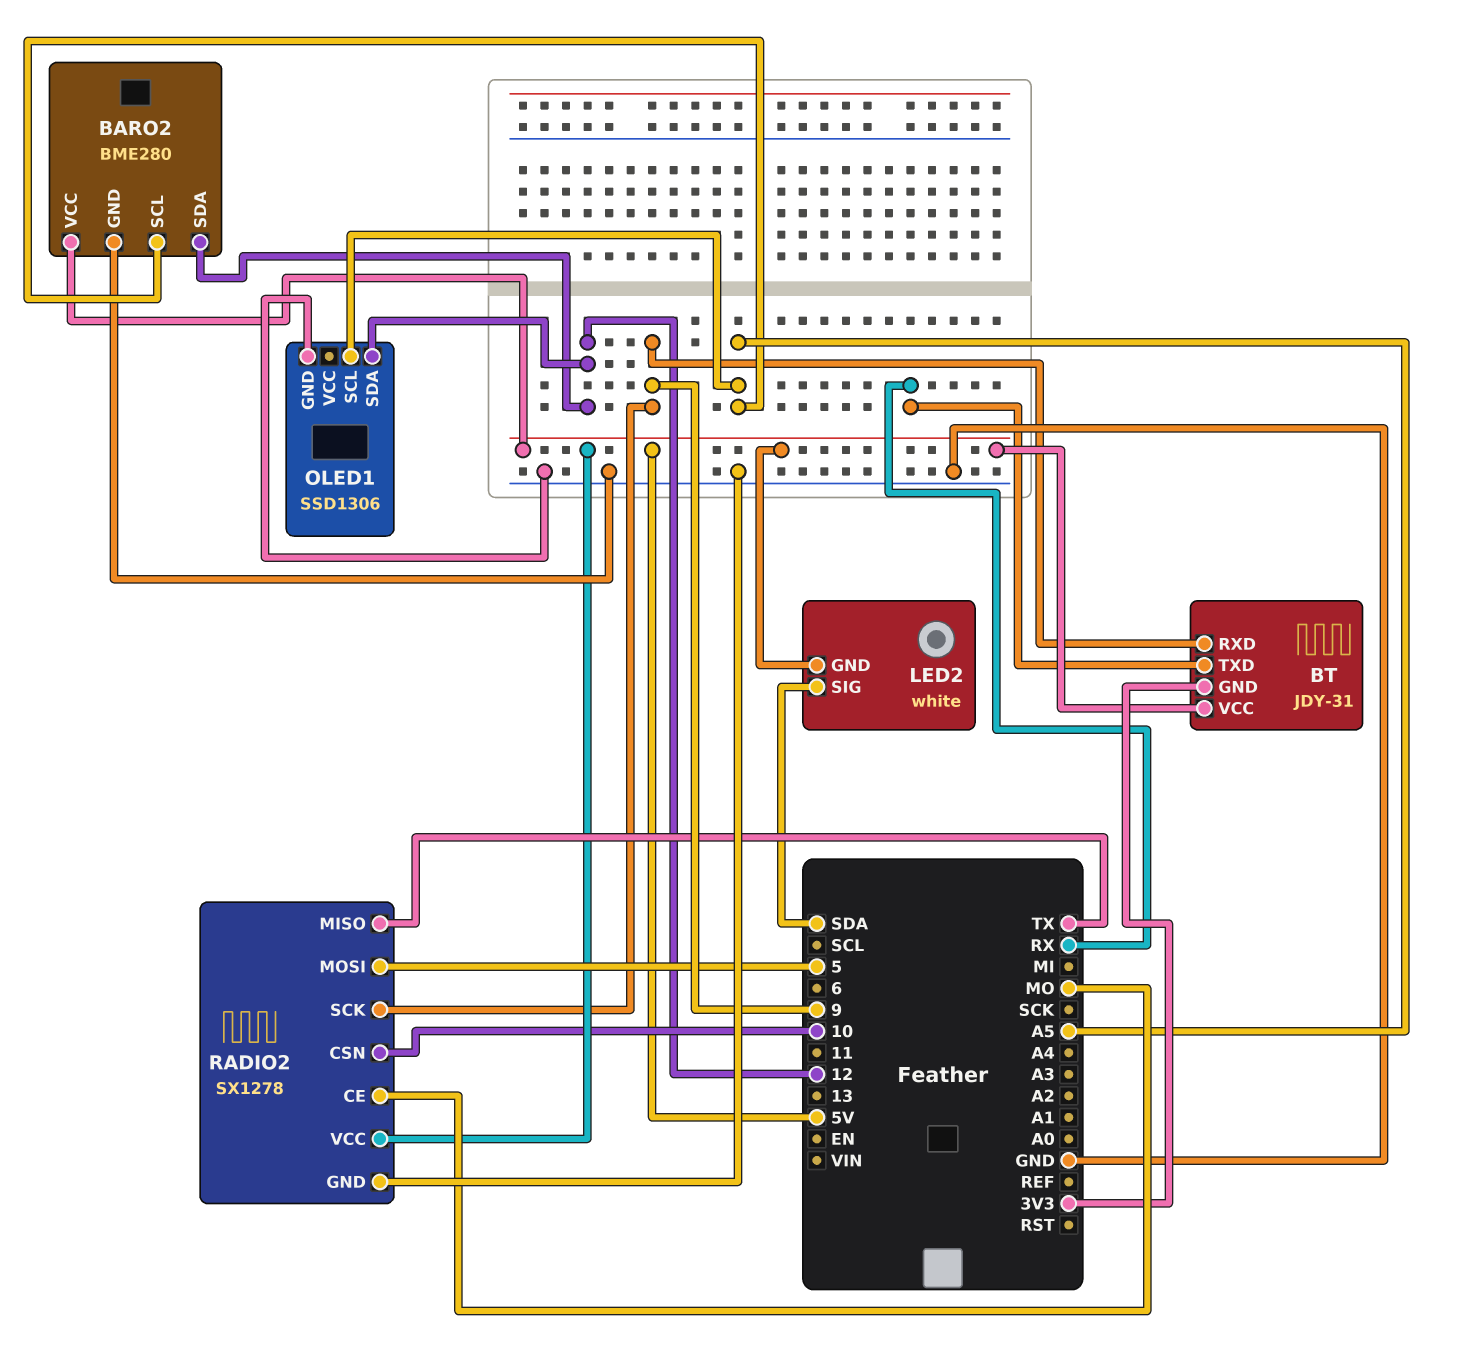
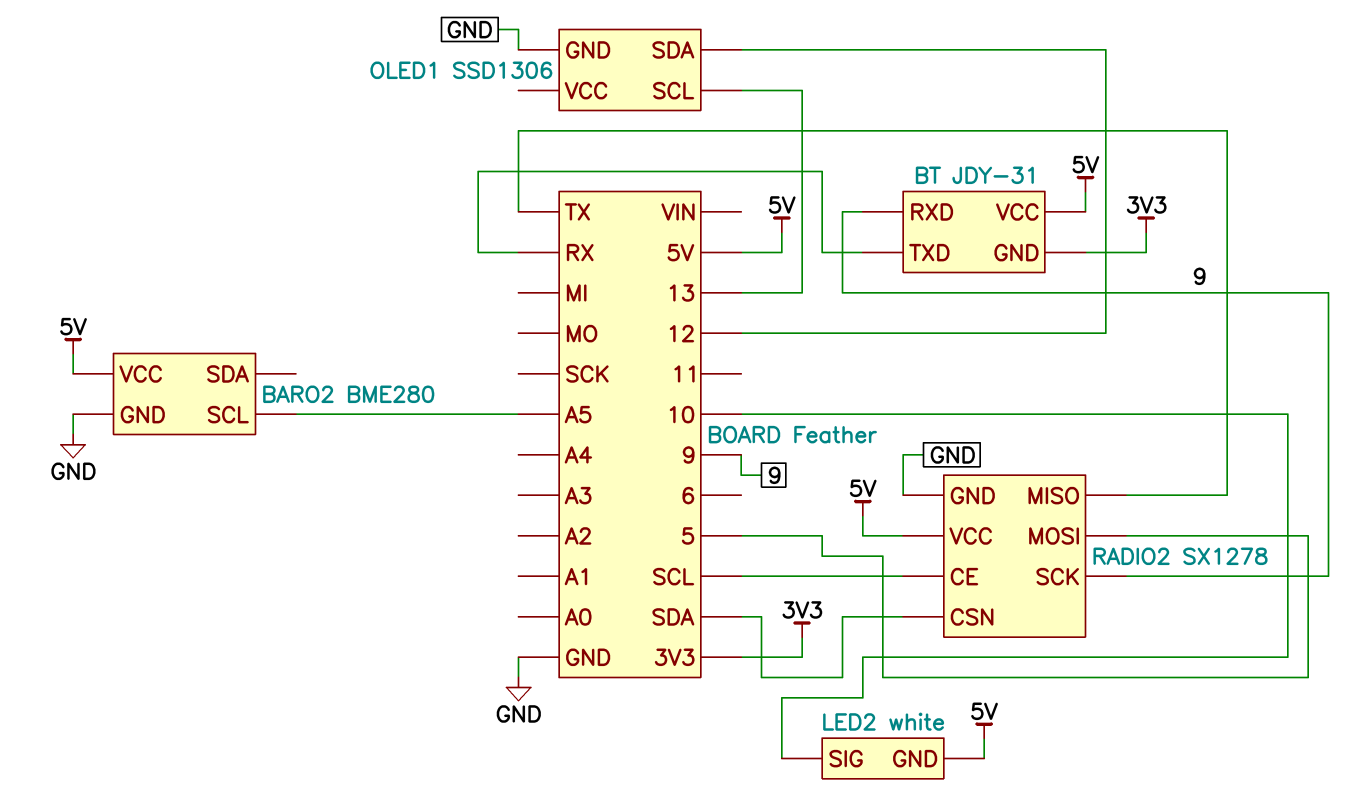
BARO2 pin SDA: 12 -> none
LED2 pin SIG: SDA -> 10
OLED1 pin SCL: A5 -> 13
RADIO2 pin CE: MO -> SCL
RADIO2 pin CSN: 10 -> SDA

